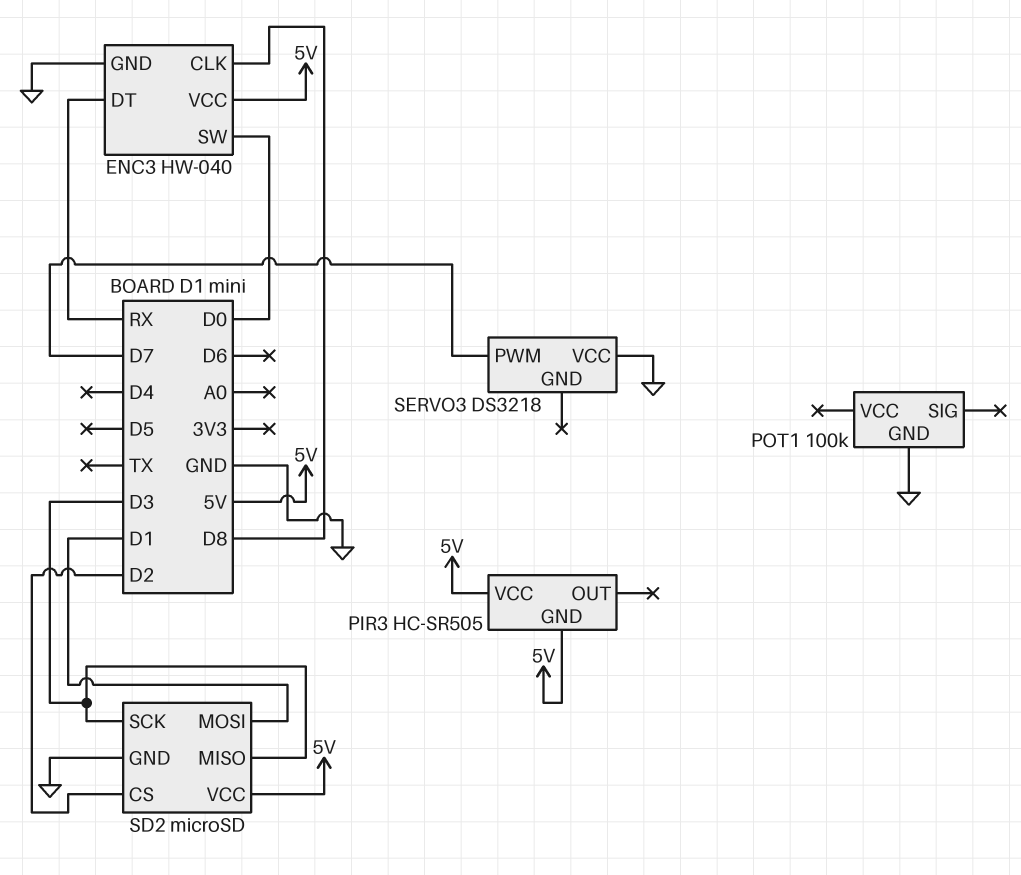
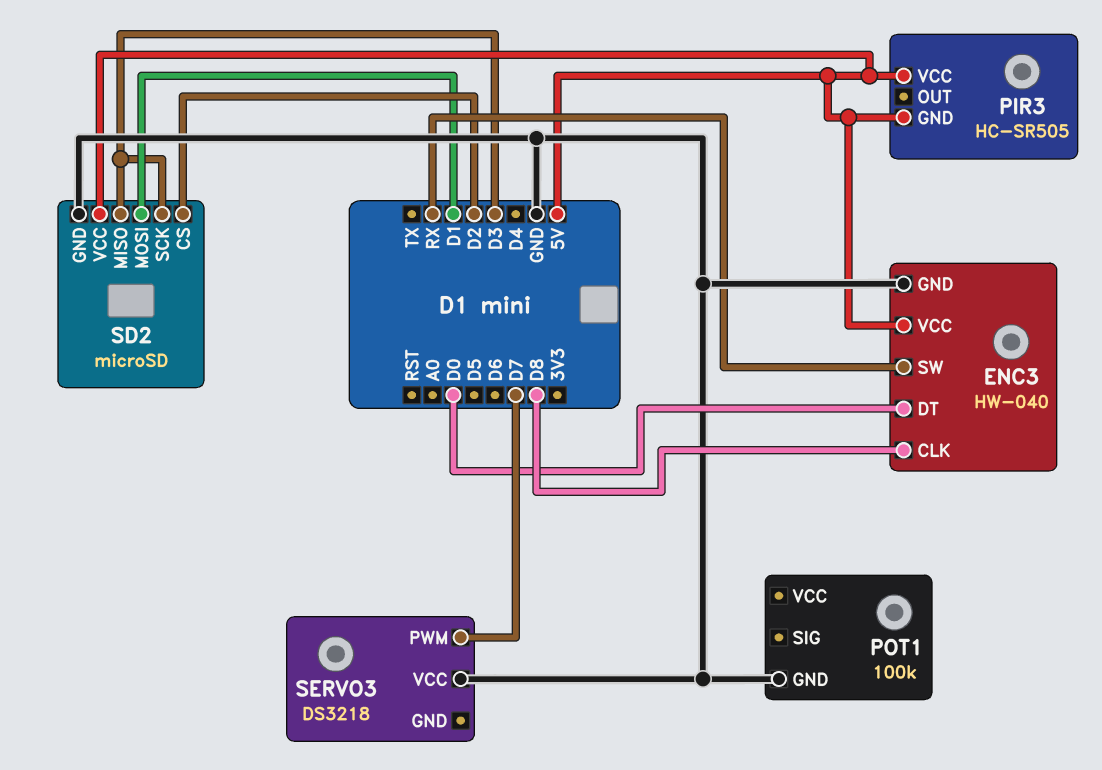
ENC3 pin DT: RX -> D0
ENC3 pin SW: D0 -> RX

